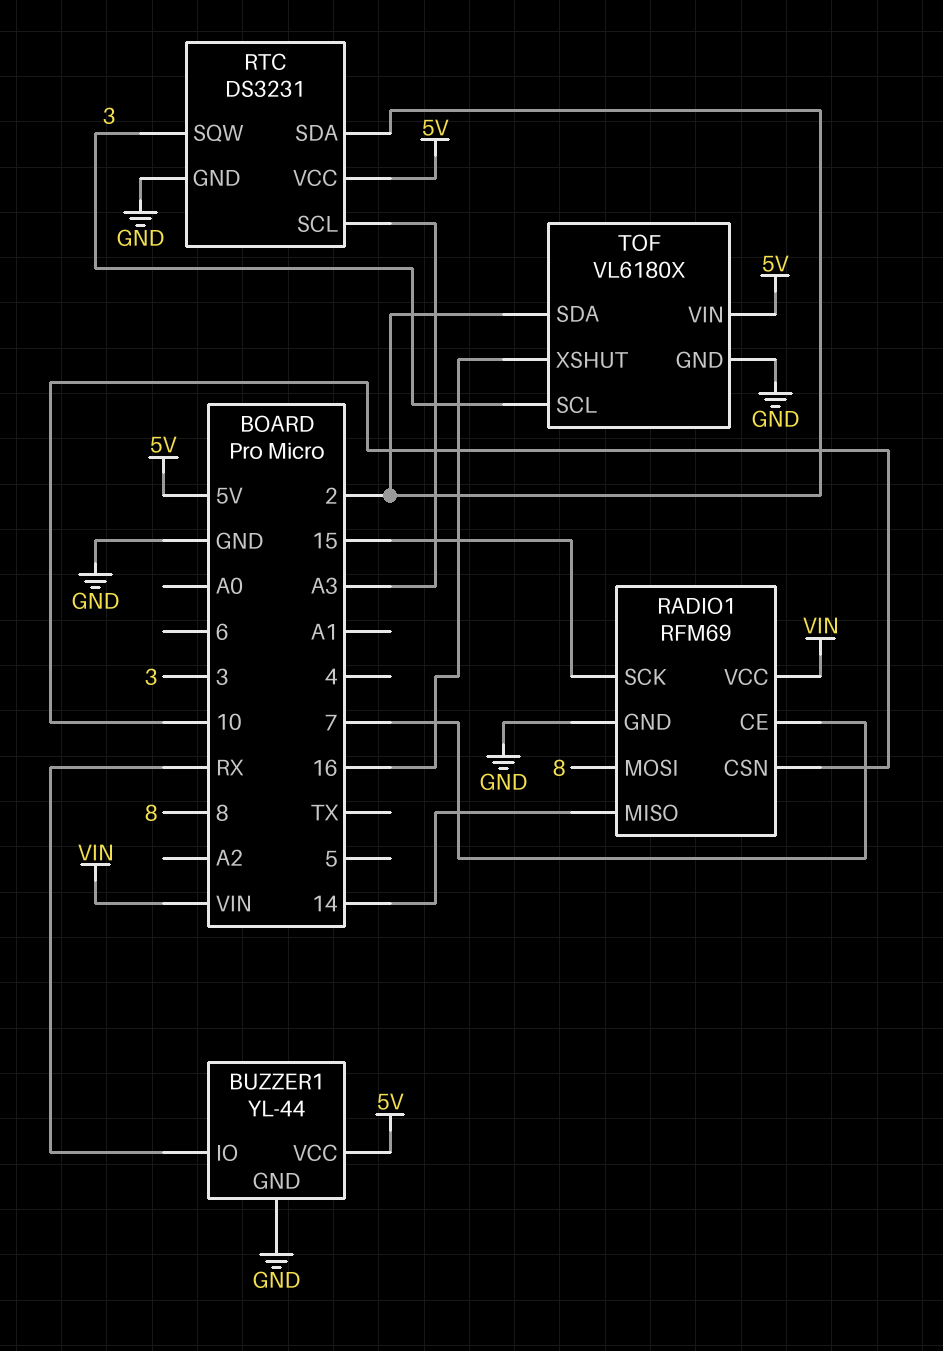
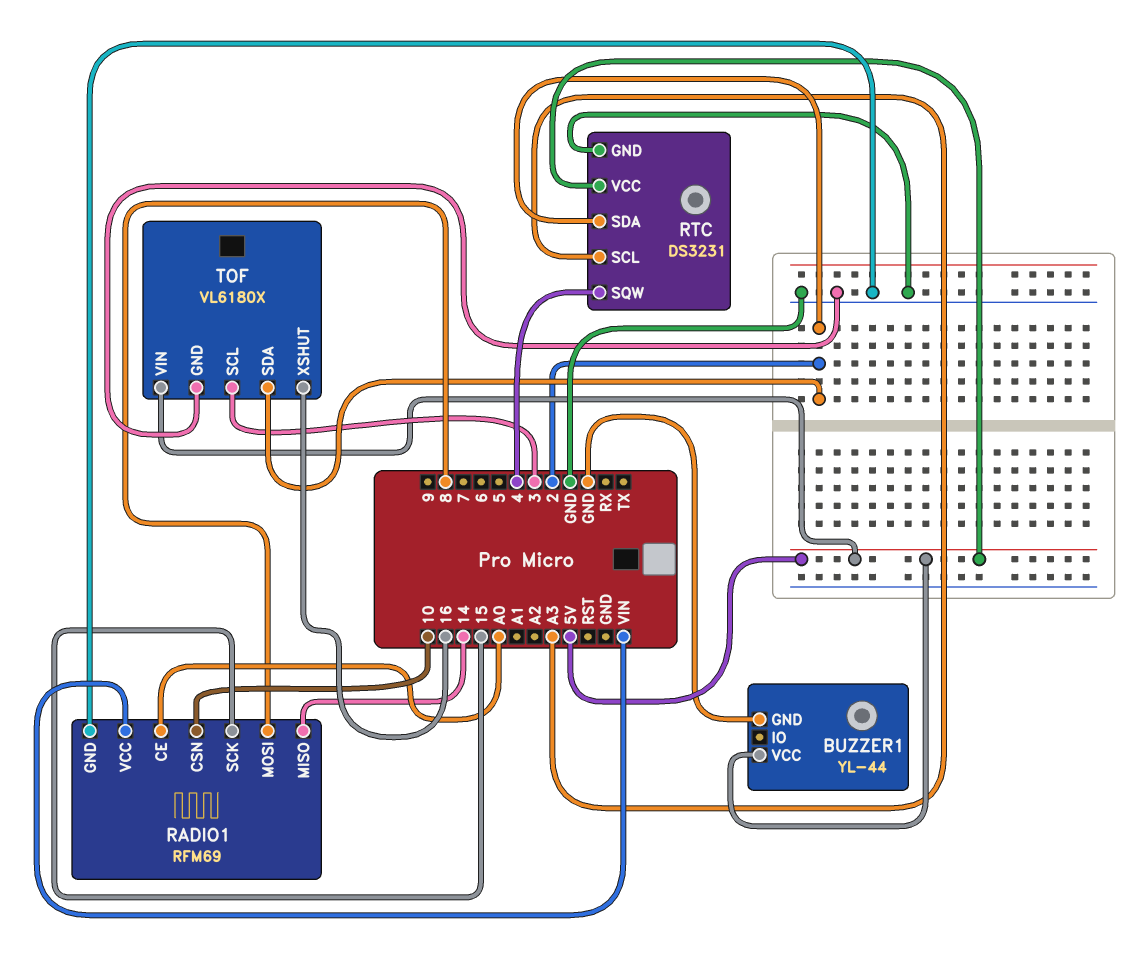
BUZZER1 pin IO: RX -> none
RADIO1 pin CE: 7 -> A0
RTC pin SQW: 3 -> 4

